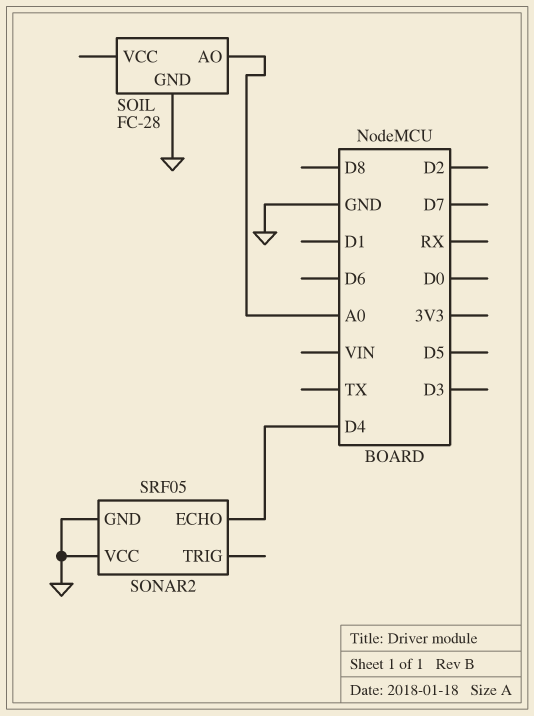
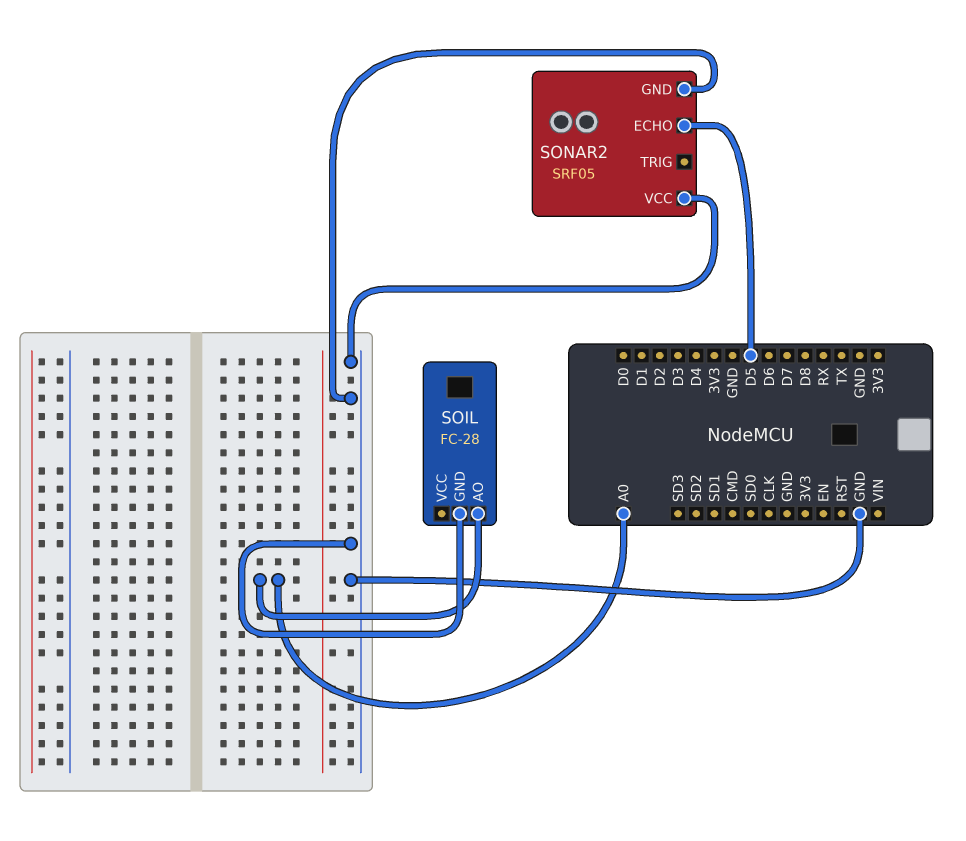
SONAR2 pin ECHO: D4 -> D5

